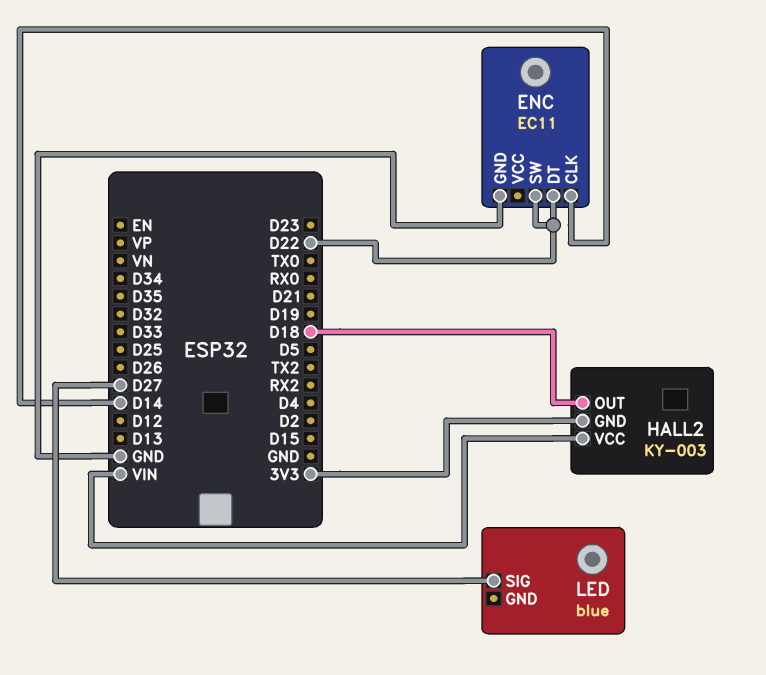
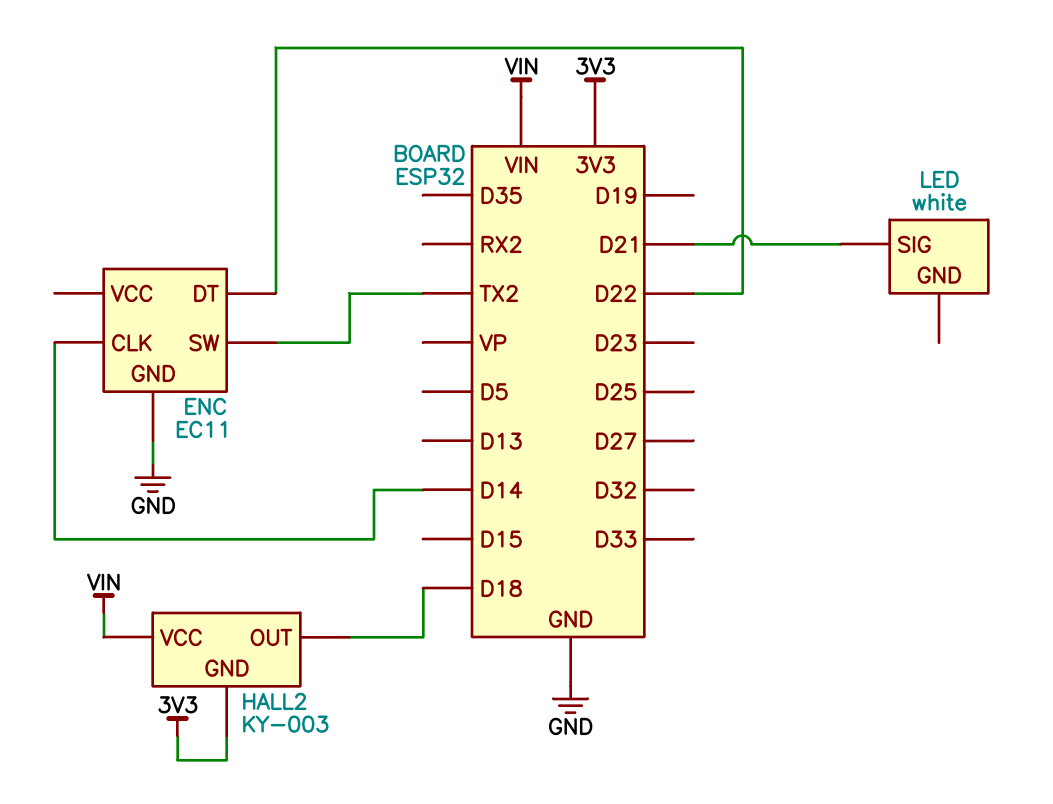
ENC pin SW: D22 -> TX2
LED: blue -> white
LED pin SIG: D27 -> D21

